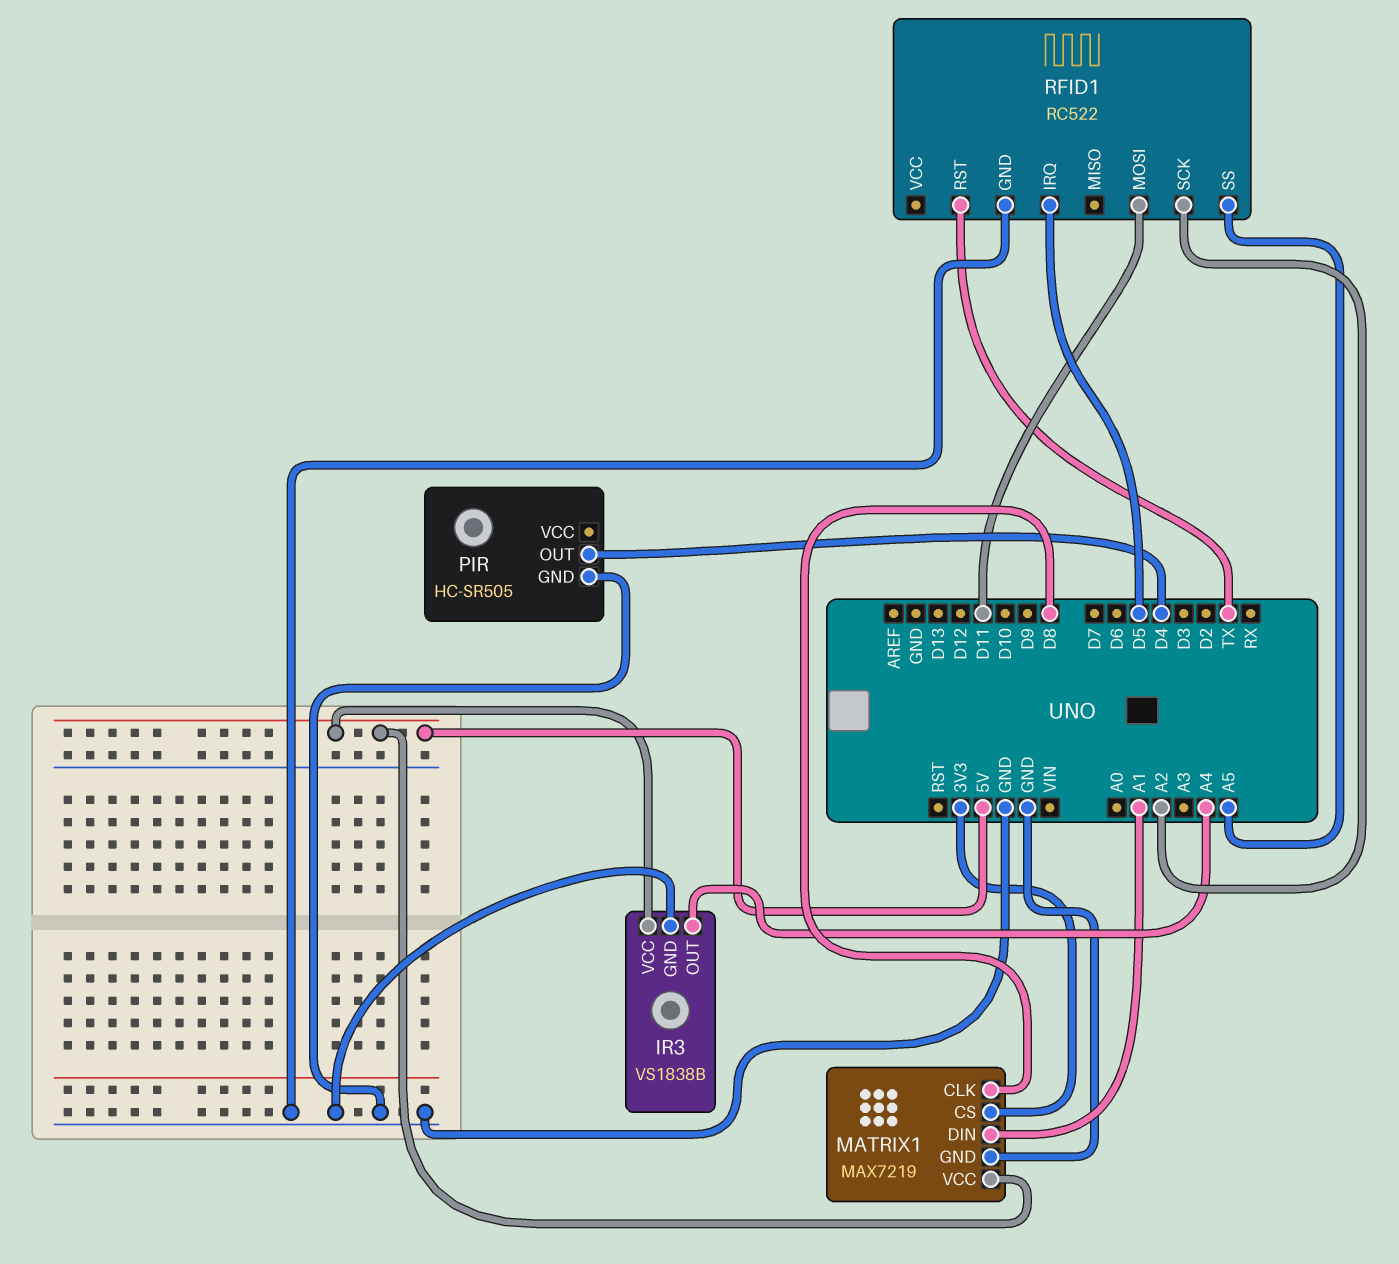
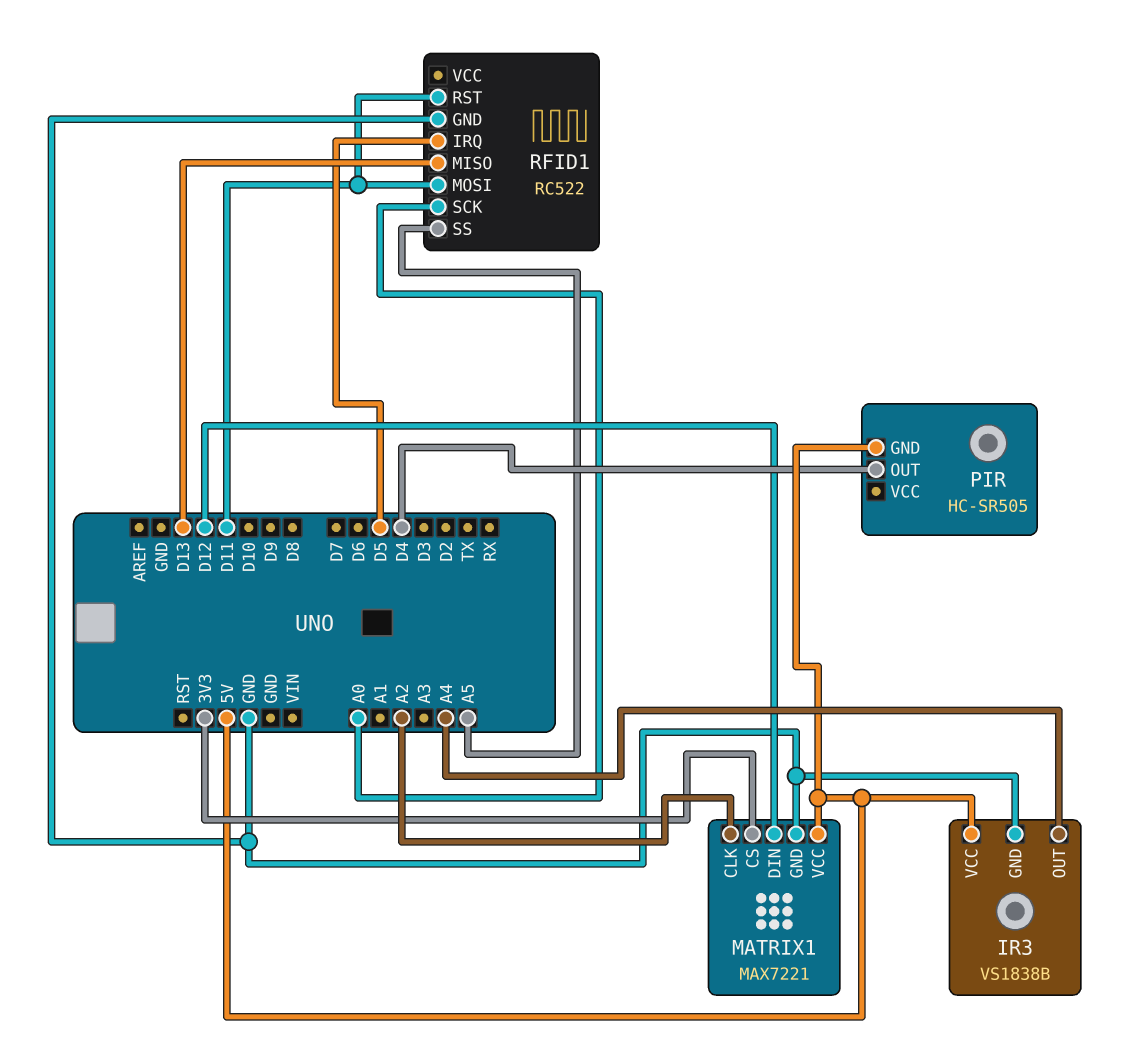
MATRIX1: MAX7219 -> MAX7221
MATRIX1 pin CLK: D8 -> A2
MATRIX1 pin DIN: A1 -> D12
PIR pin GND: GND -> 5V
RFID1 pin MISO: none -> D13
RFID1 pin RST: TX -> D11
RFID1 pin SCK: A2 -> A0

